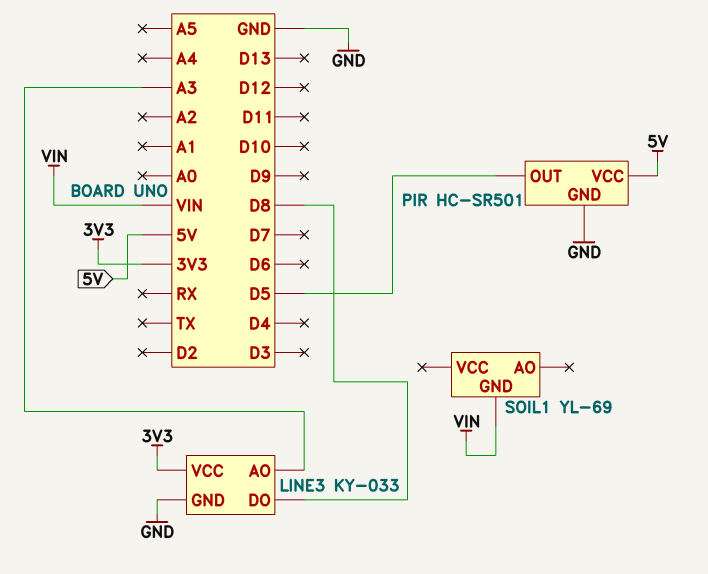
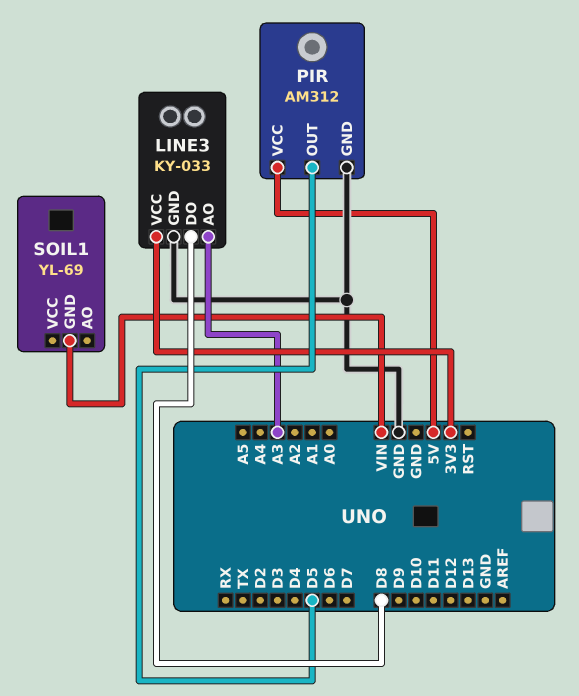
PIR: HC-SR501 -> AM312

